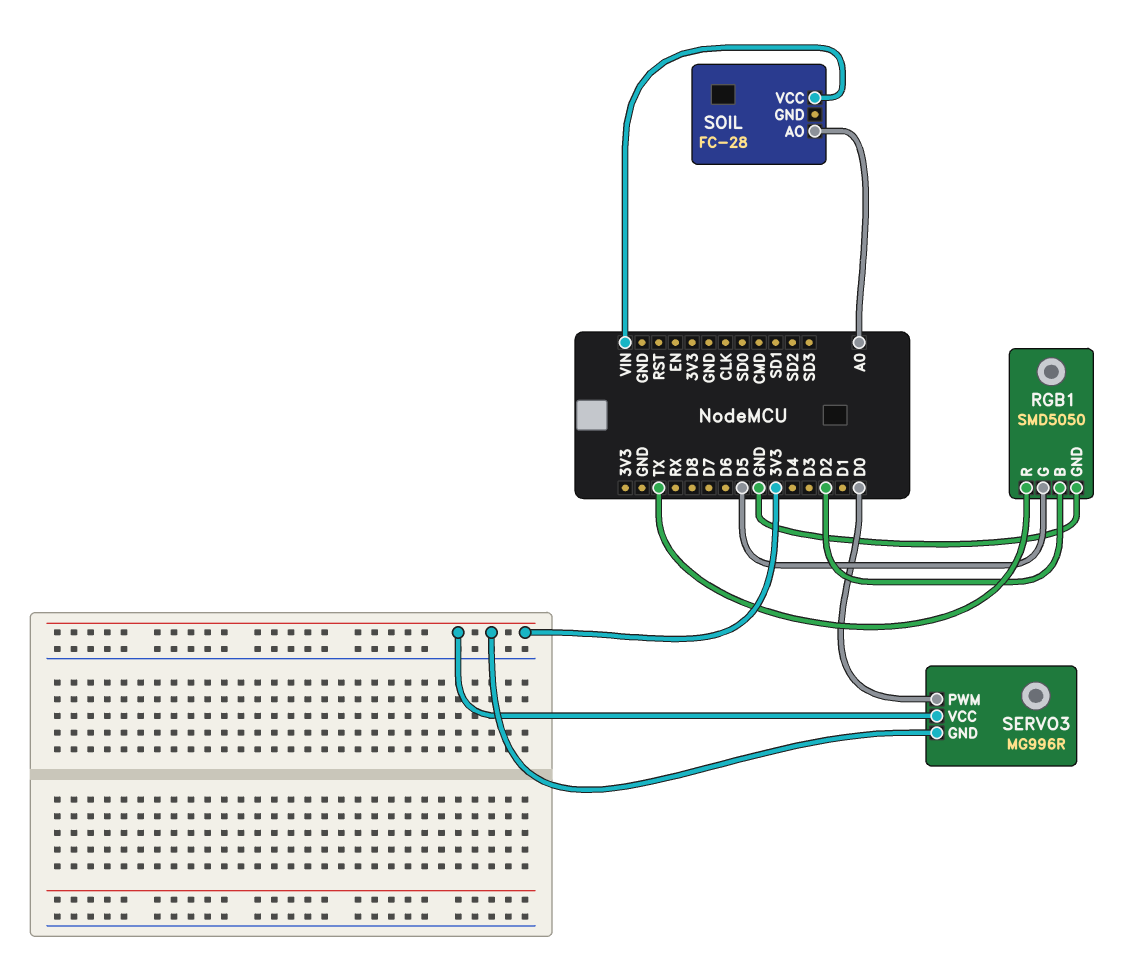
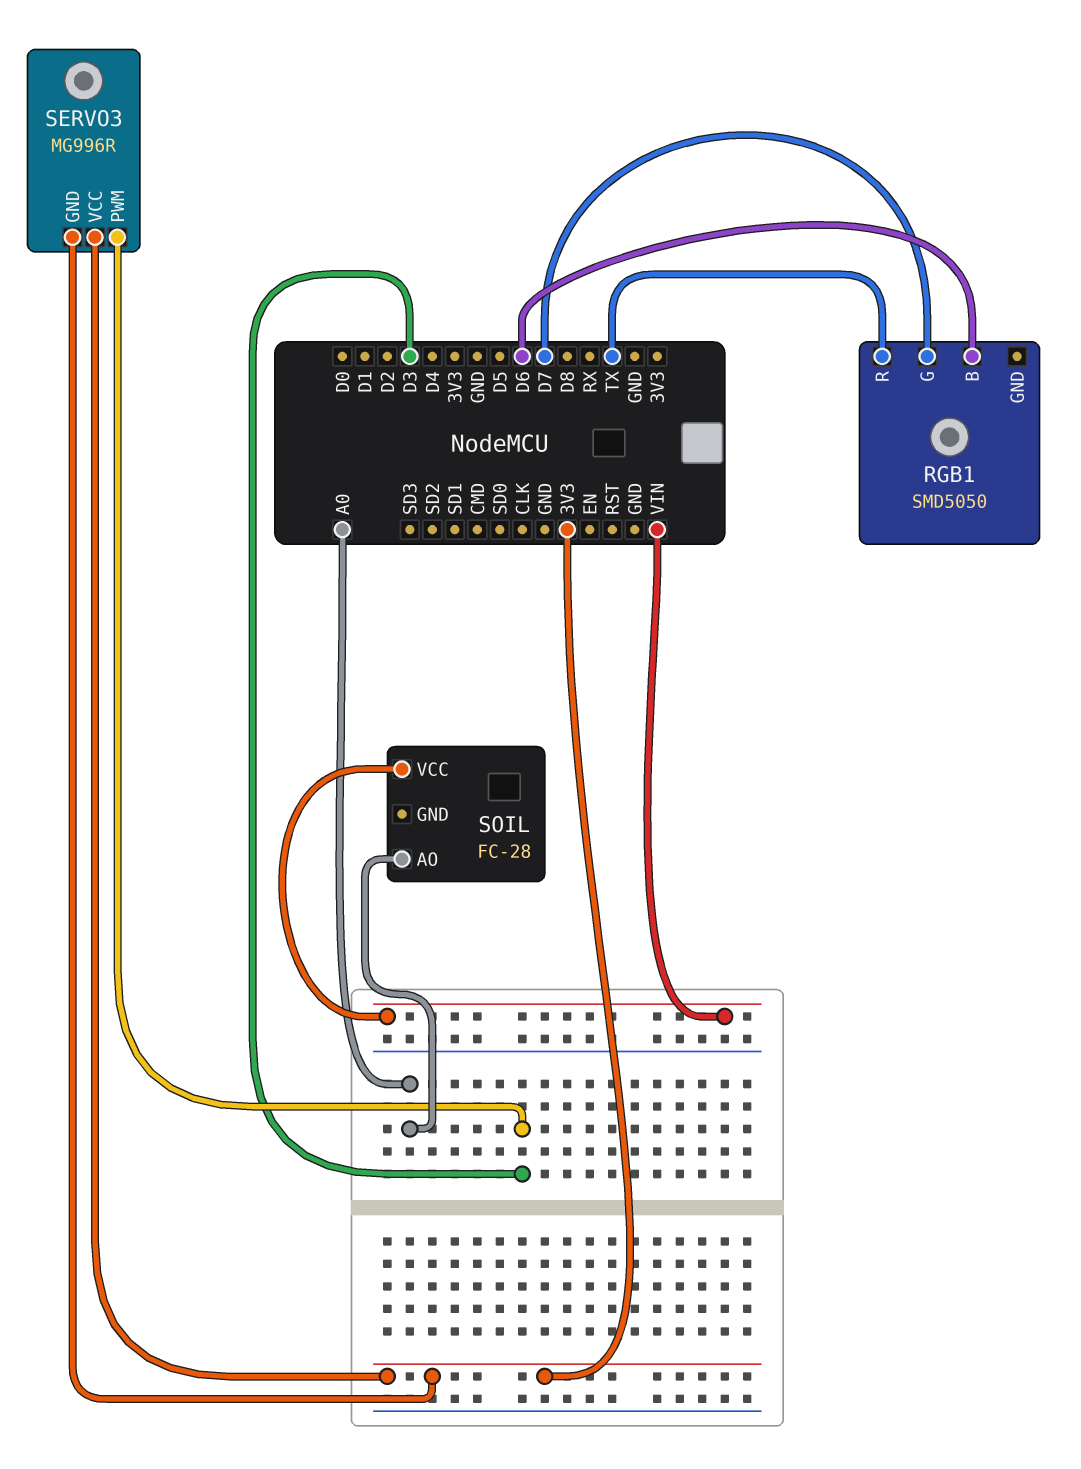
RGB1 pin B: D2 -> D6
RGB1 pin G: D5 -> D7
RGB1 pin GND: GND -> none
SERVO3 pin PWM: D0 -> D3

